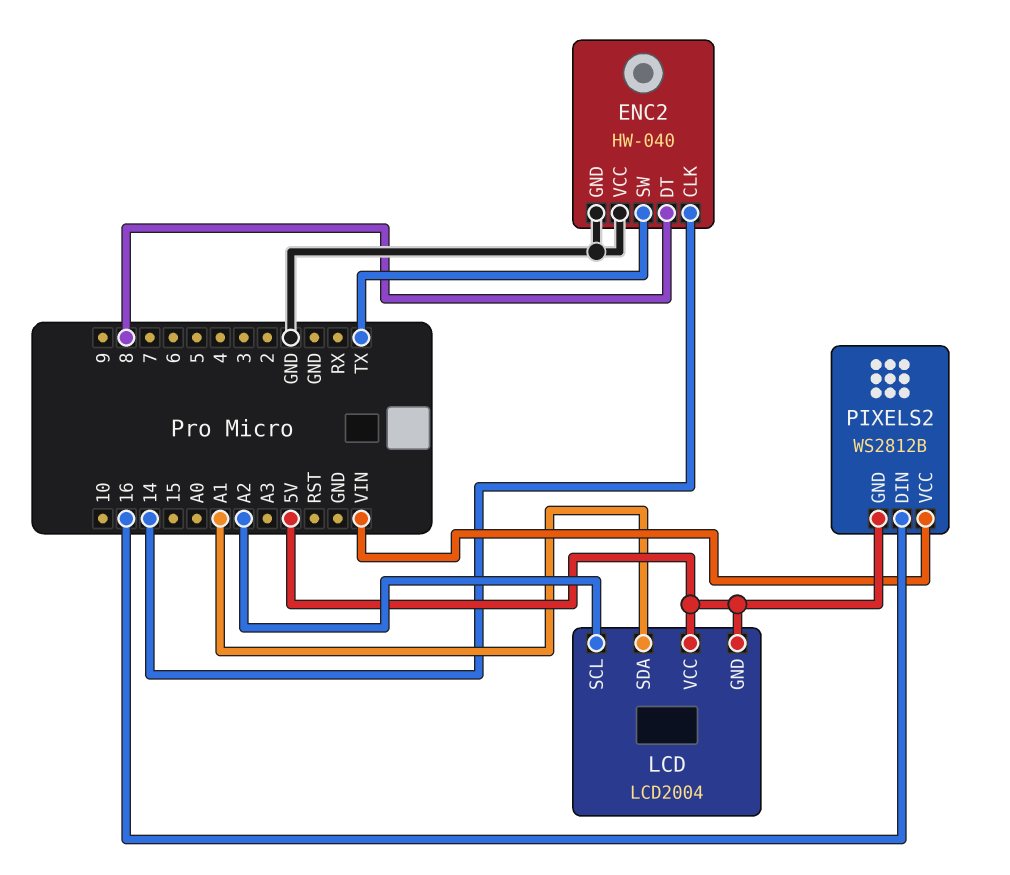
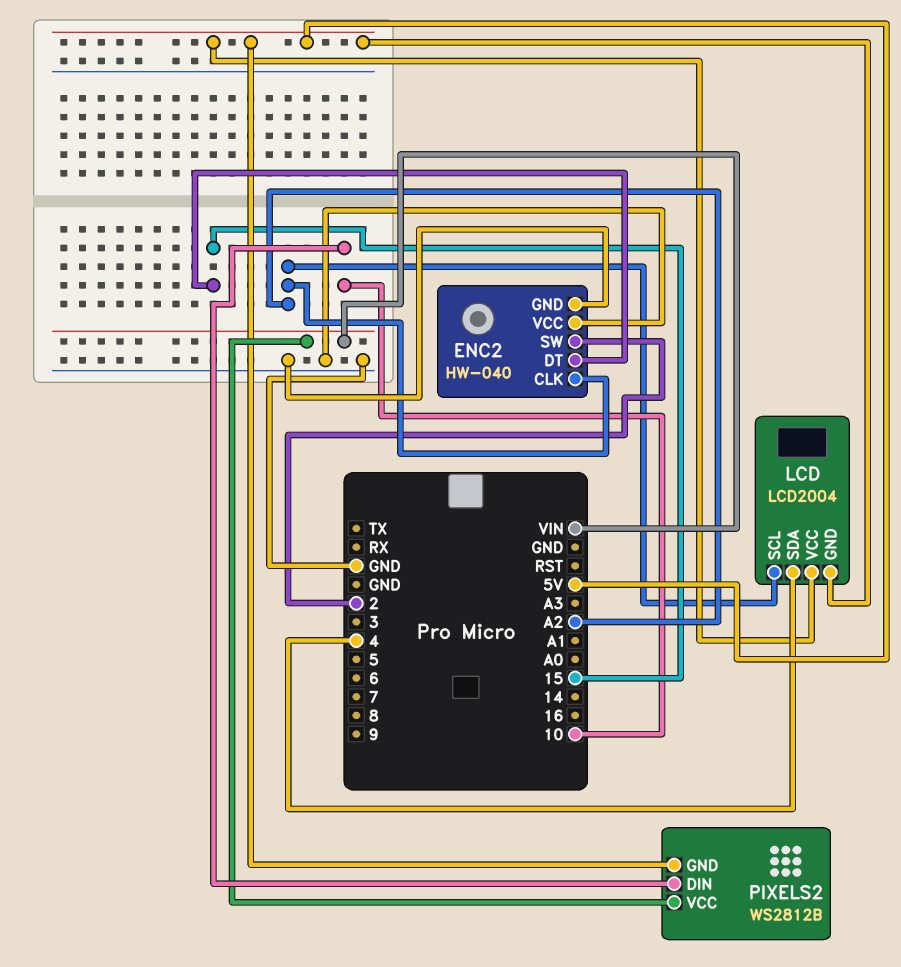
ENC2 pin CLK: 14 -> A2
ENC2 pin DT: 8 -> 15
ENC2 pin SW: TX -> 2
LCD pin SDA: A1 -> 4
PIXELS2 pin DIN: 16 -> 10

